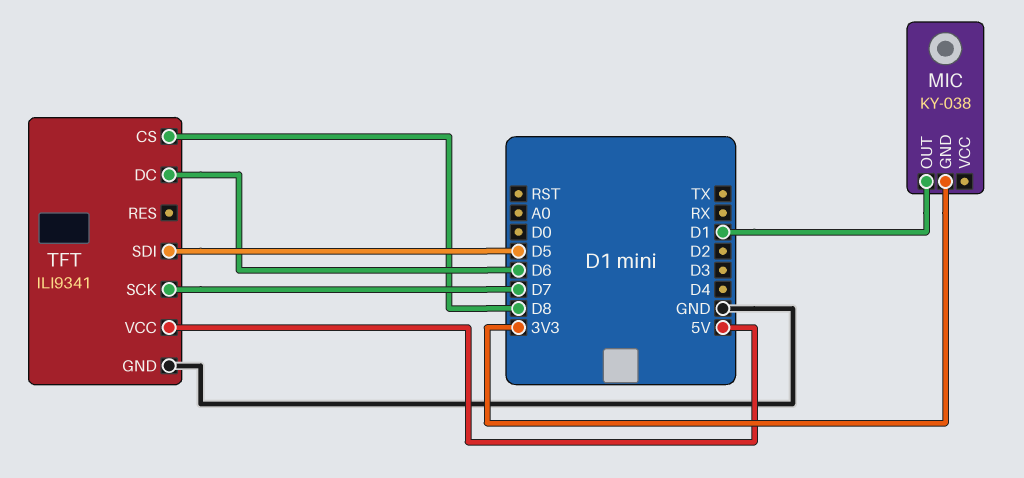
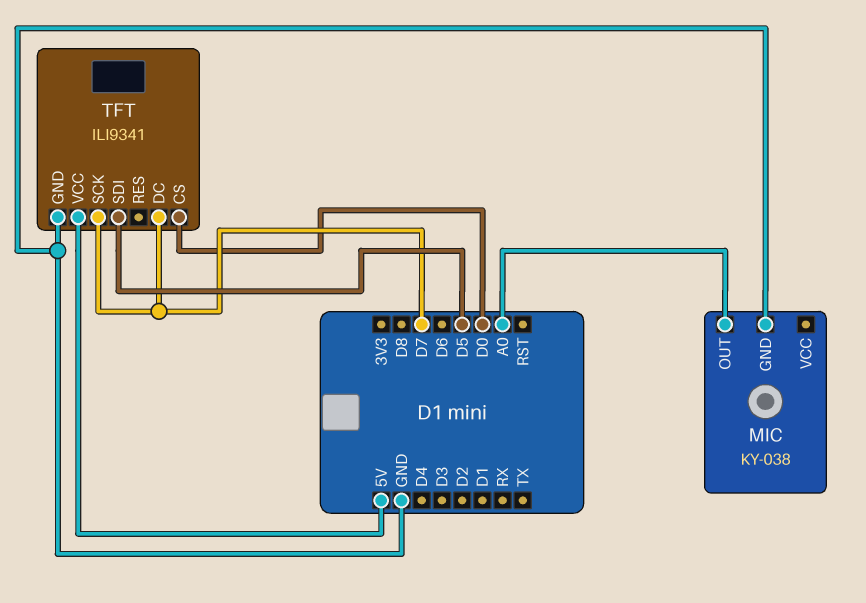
MIC pin GND: 3V3 -> GND
MIC pin OUT: D1 -> A0
TFT pin CS: D8 -> D0
TFT pin DC: D6 -> D7

